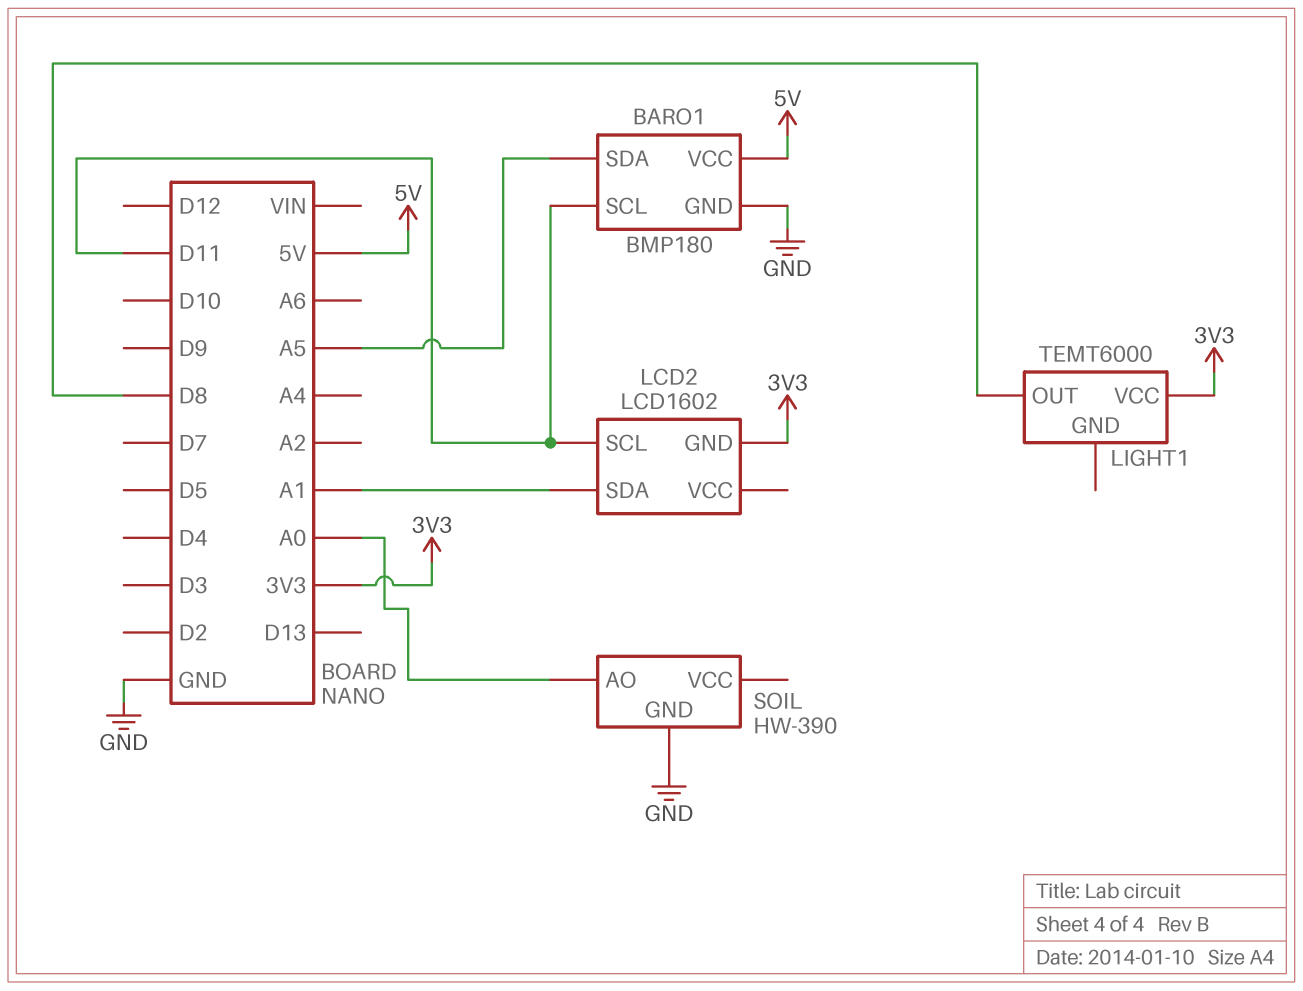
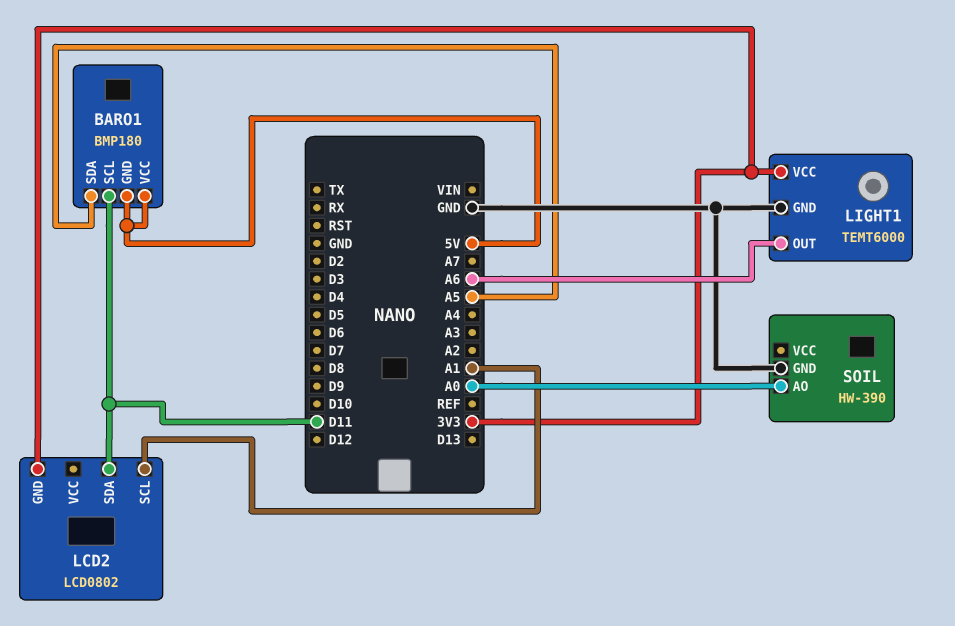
BARO1 pin GND: GND -> 5V
LCD2: LCD1602 -> LCD0802
LCD2 pin SCL: D11 -> A1
LCD2 pin SDA: A1 -> D11
LIGHT1 pin GND: none -> GND
LIGHT1 pin OUT: D8 -> A6

